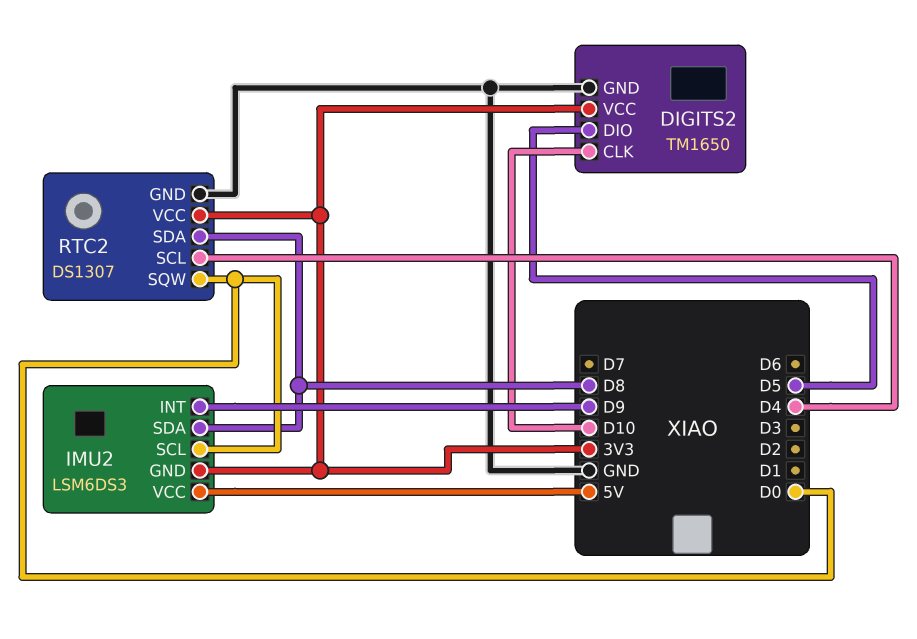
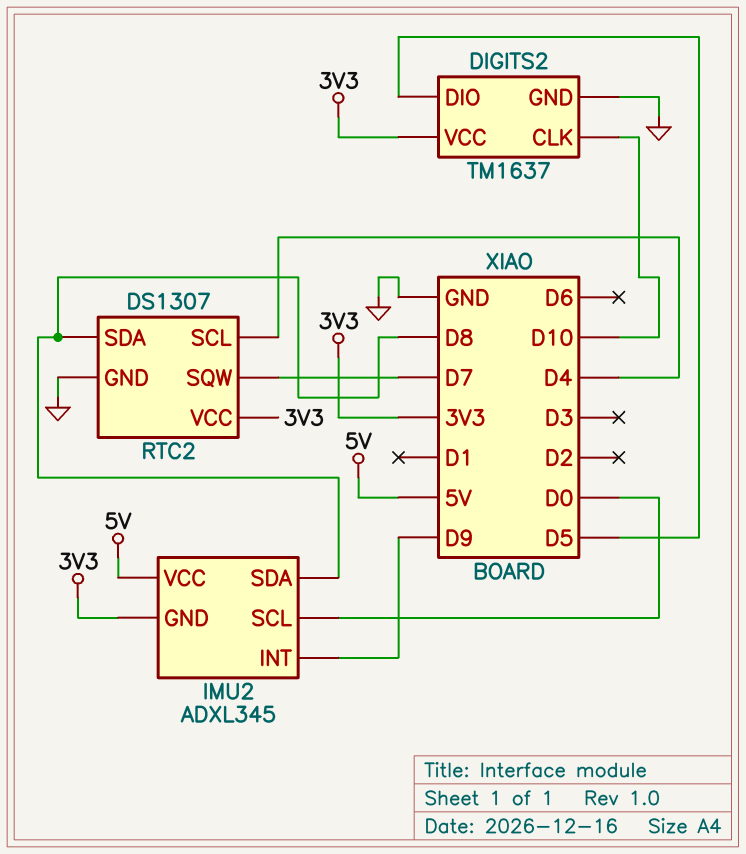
DIGITS2: TM1650 -> TM1637
IMU2: LSM6DS3 -> ADXL345
RTC2 pin SQW: D0 -> D7

